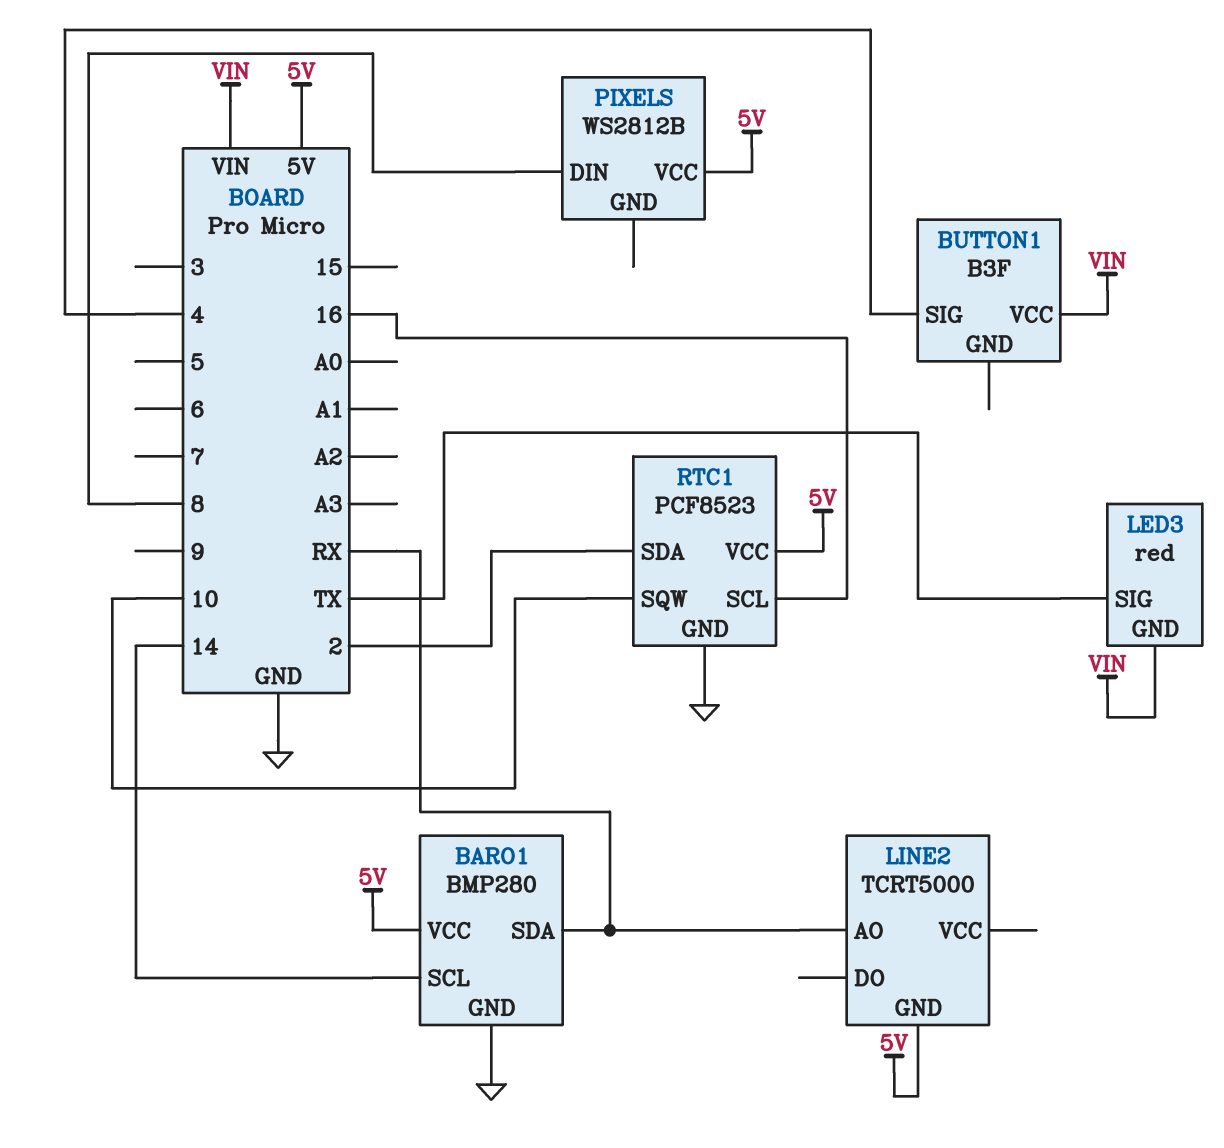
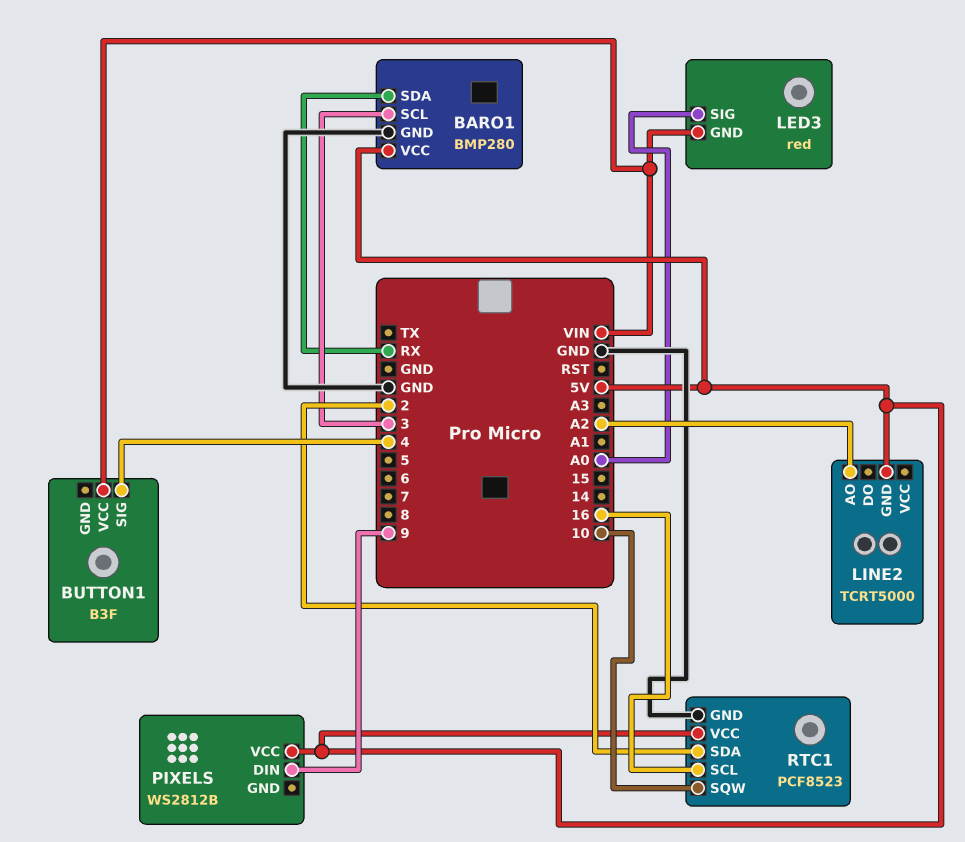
BARO1 pin SCL: 14 -> 3
LED3 pin SIG: TX -> A0
LINE2 pin AO: RX -> A2
PIXELS pin DIN: 8 -> 9

